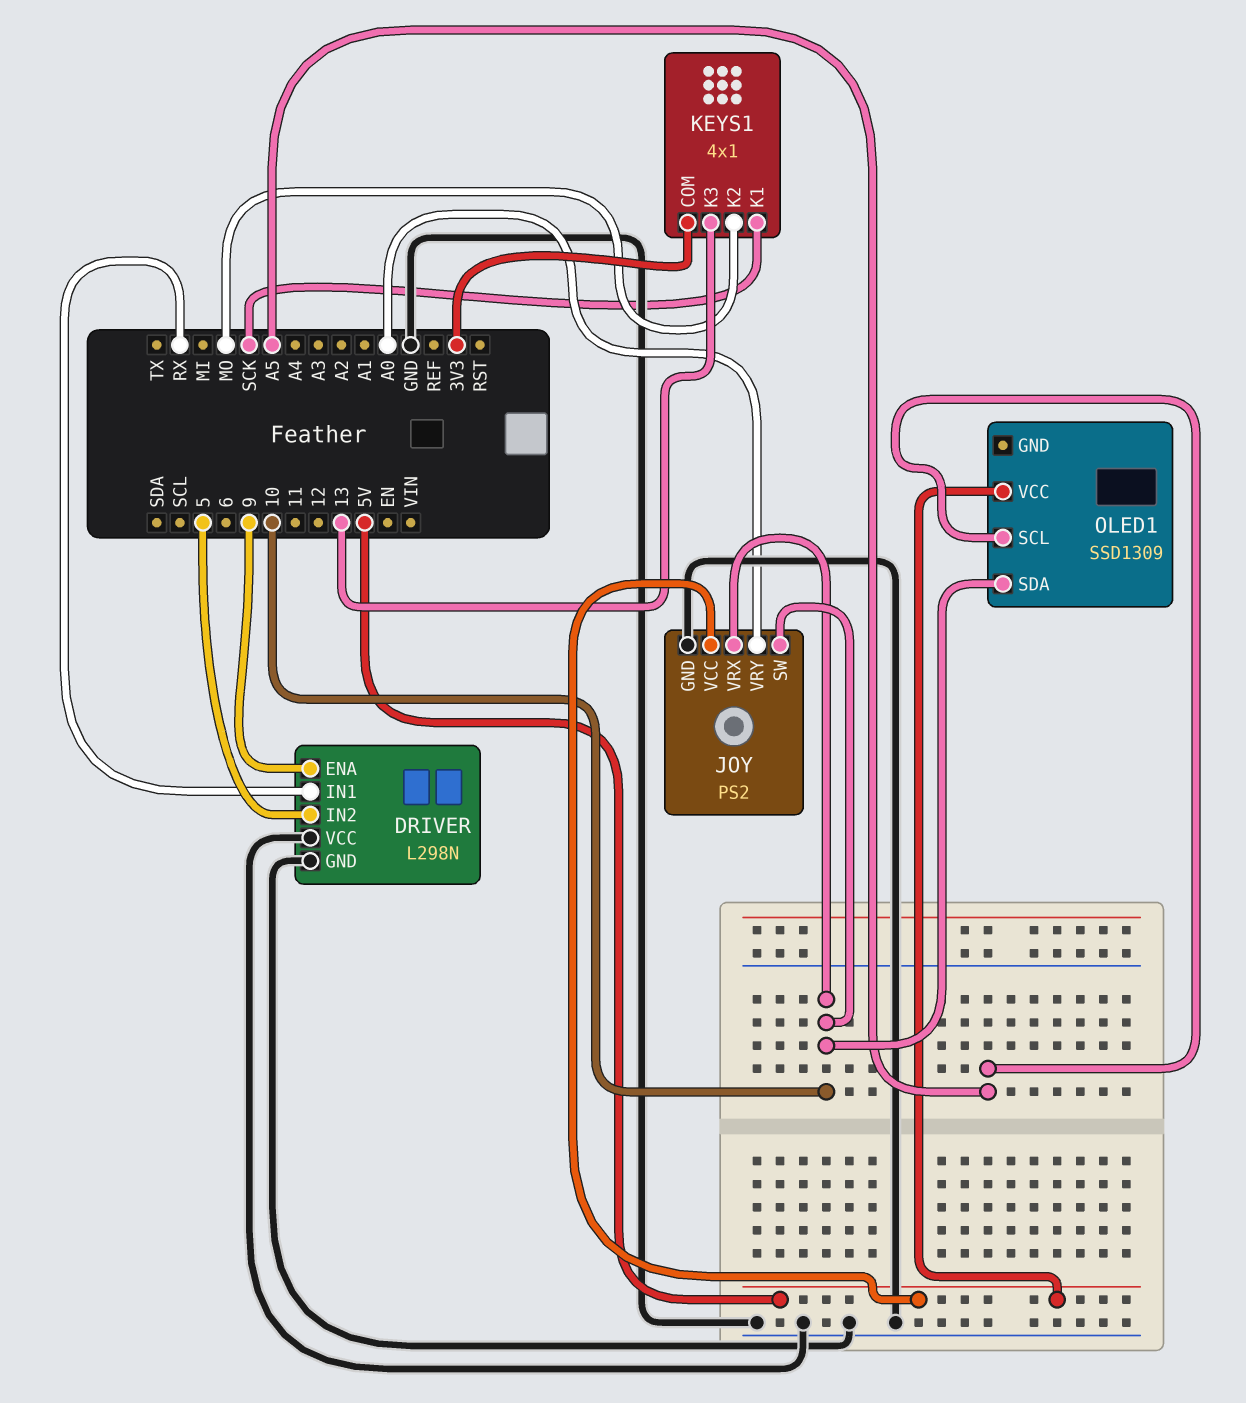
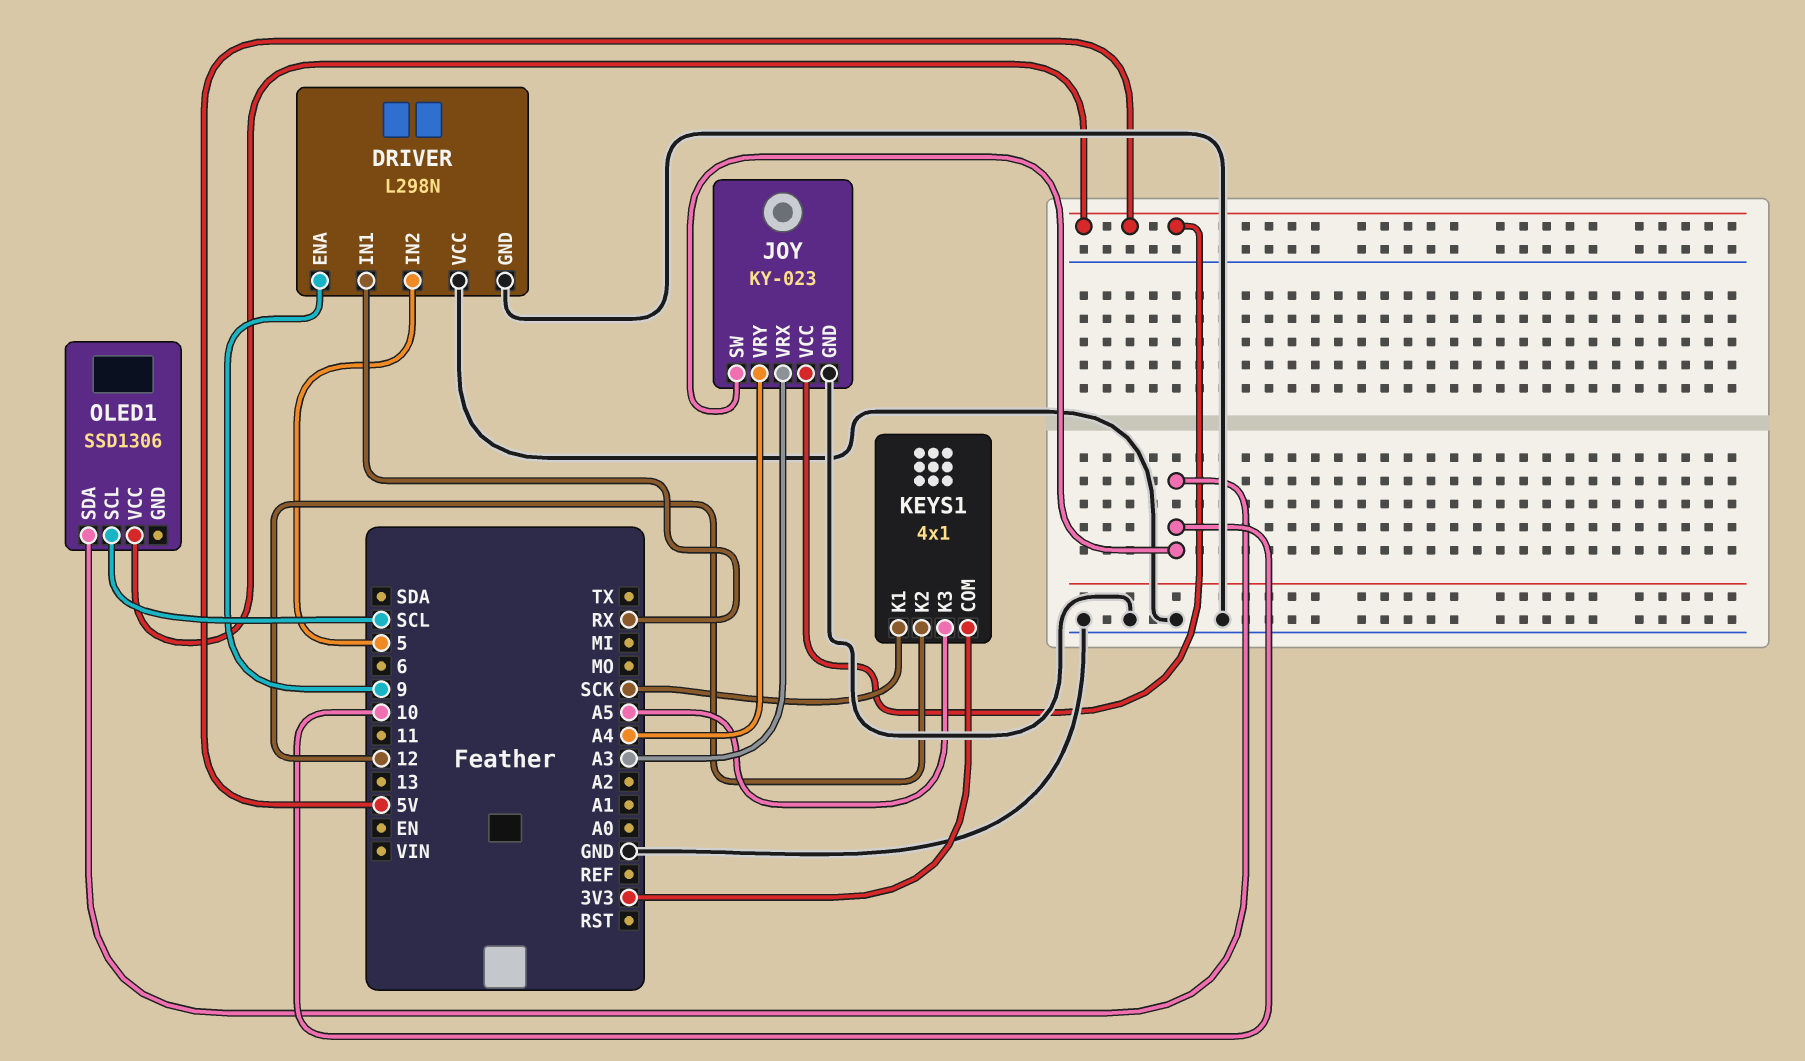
JOY: PS2 -> KY-023
JOY pin VRX: 10 -> A3
JOY pin VRY: A0 -> A4
KEYS1 pin K2: MO -> 12
KEYS1 pin K3: 13 -> A5
OLED1: SSD1309 -> SSD1306
OLED1 pin SCL: A5 -> SCL

